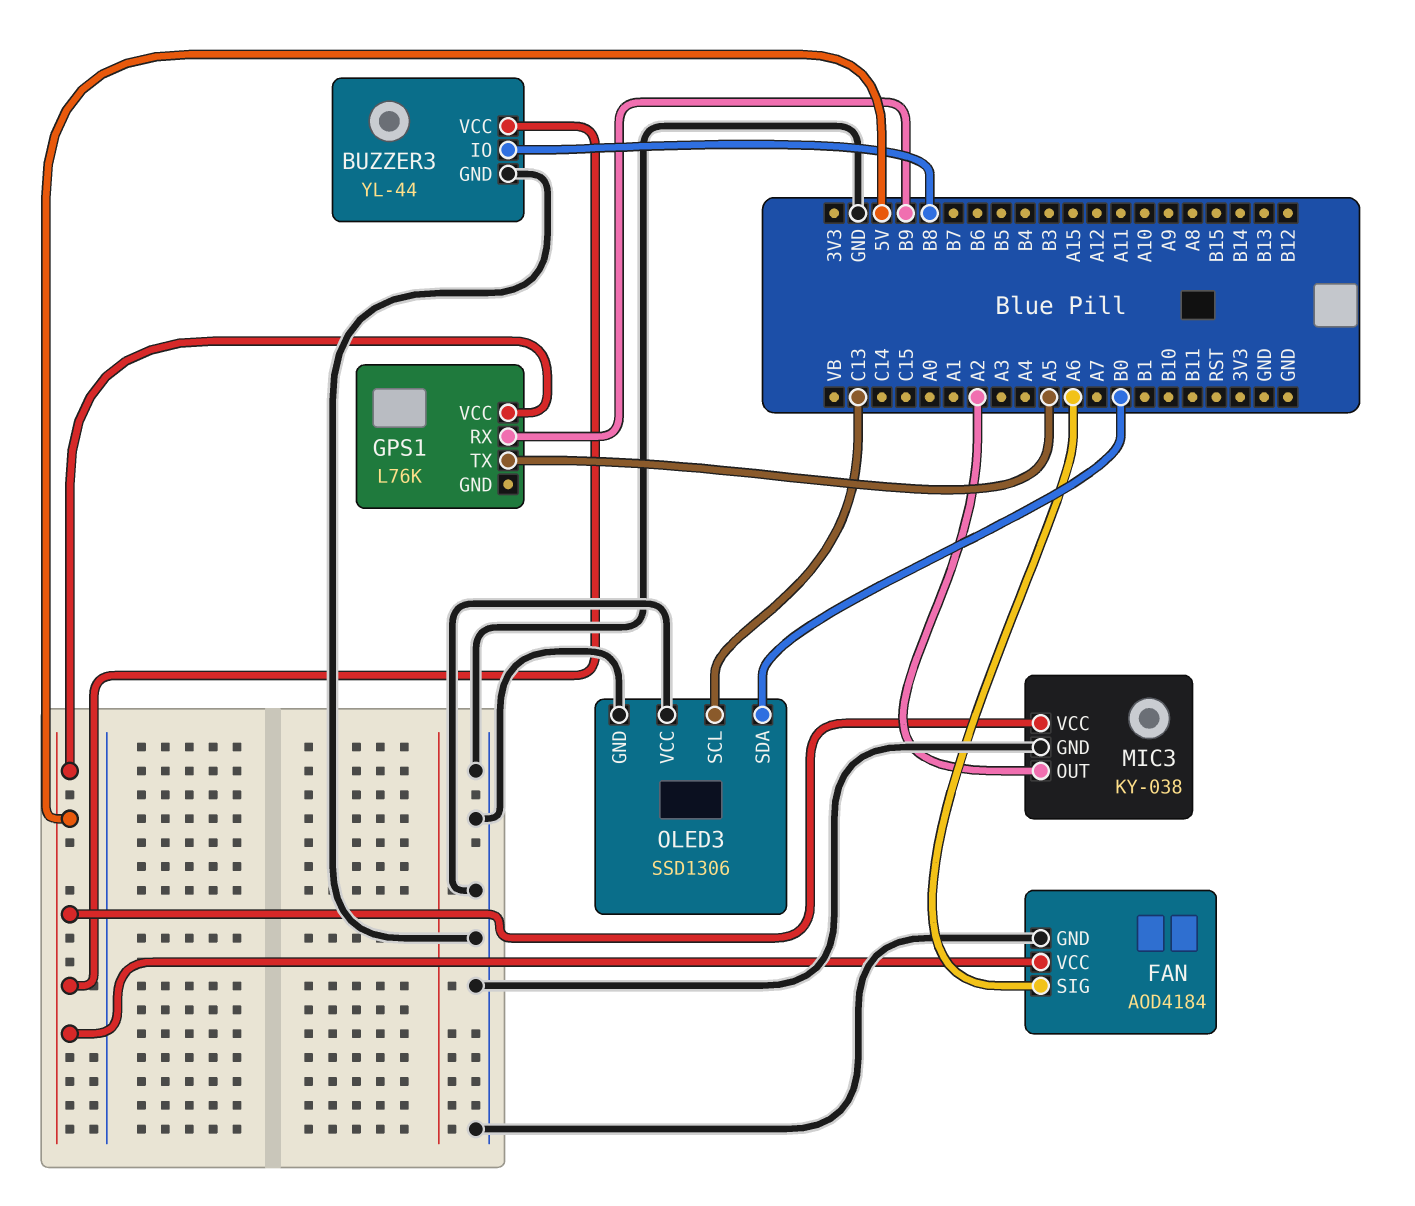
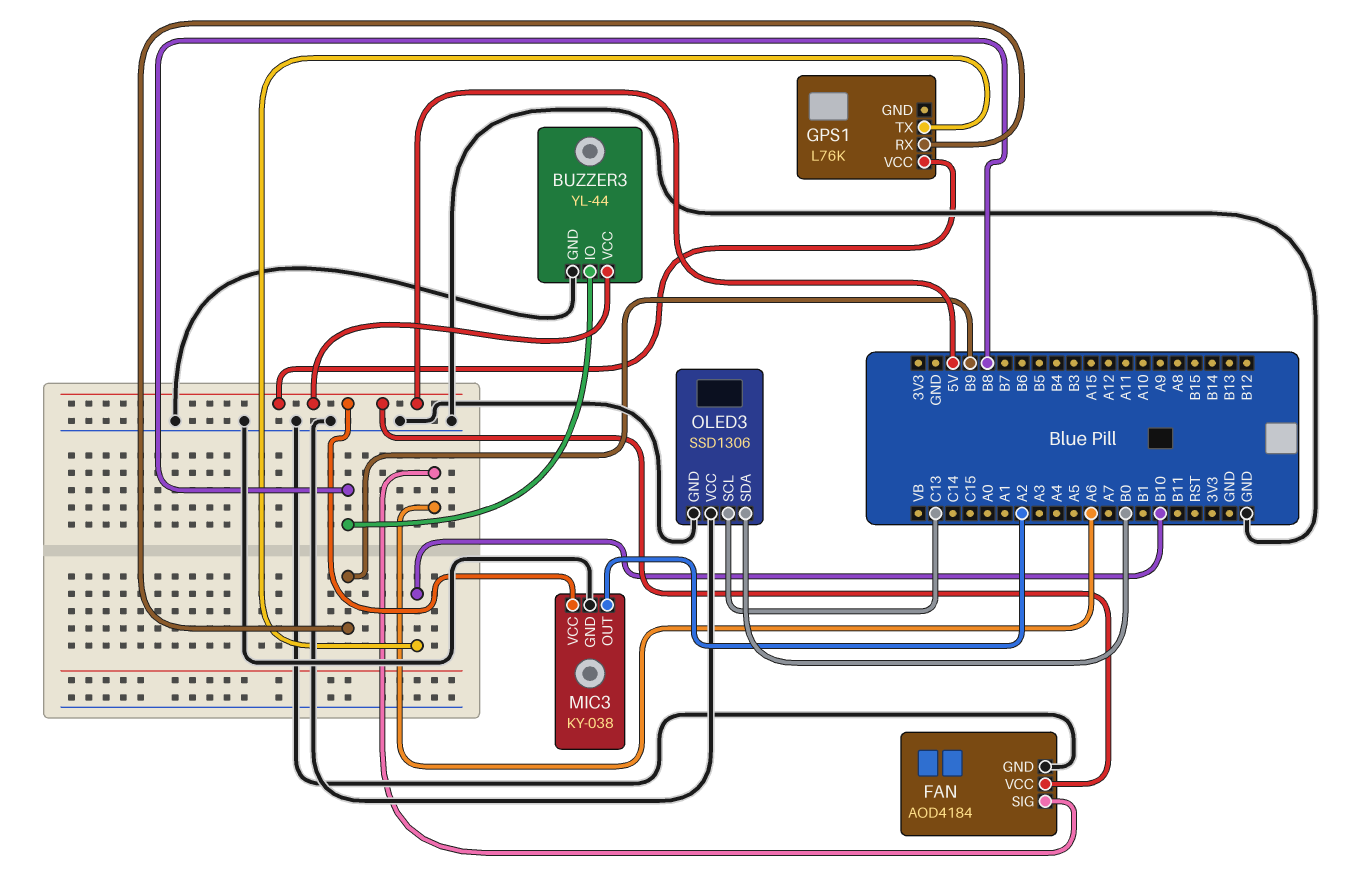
GPS1 pin TX: A5 -> B10

